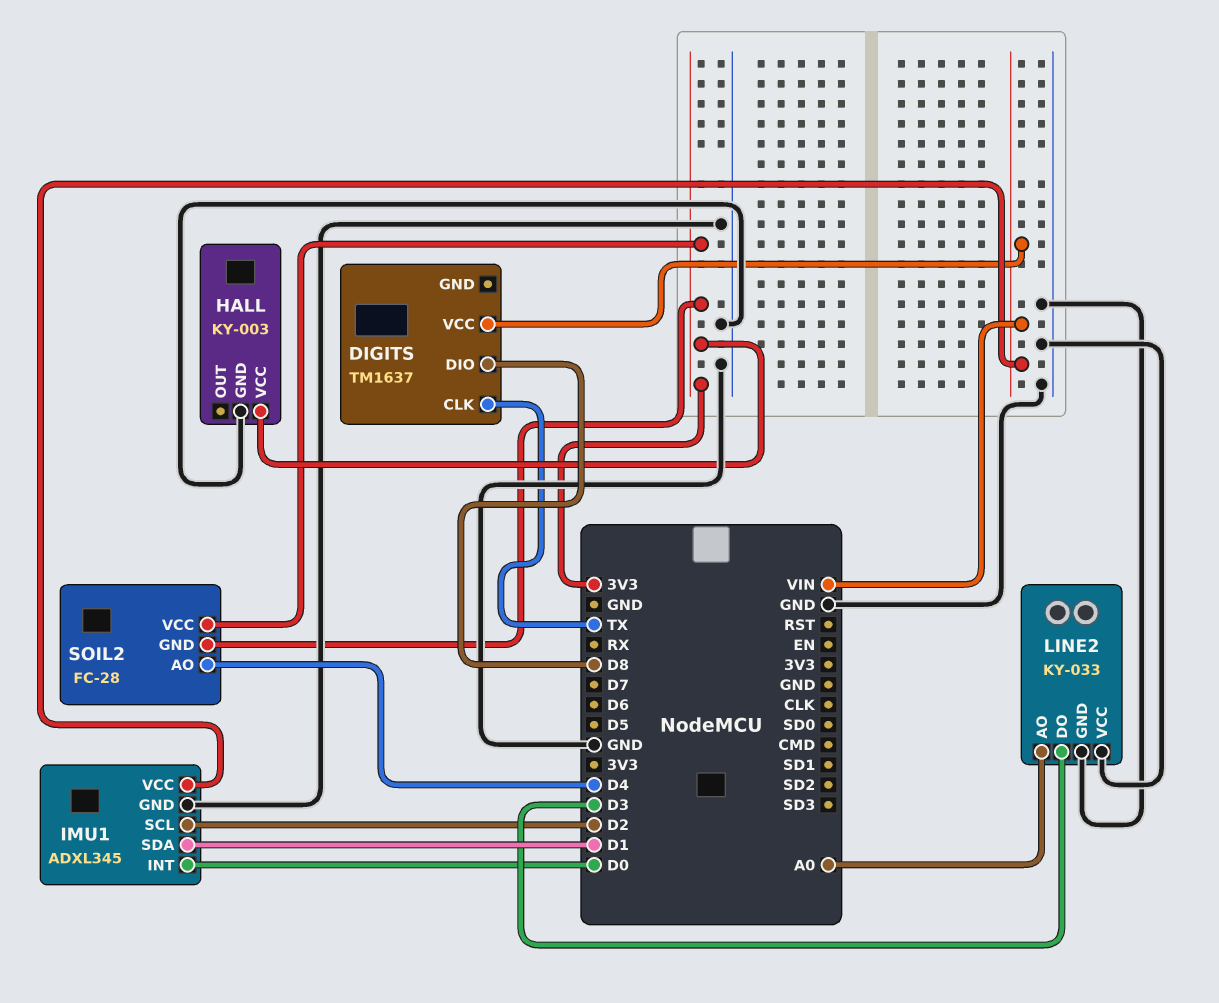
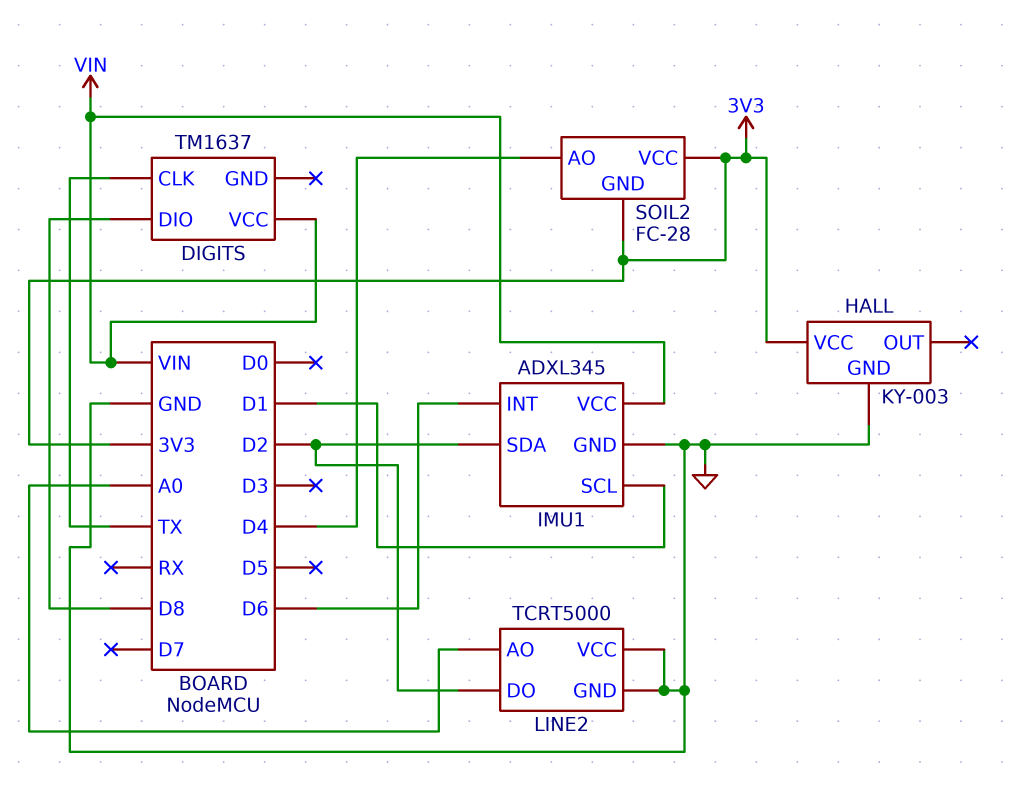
IMU1 pin INT: D0 -> D6
IMU1 pin SCL: D2 -> D1
IMU1 pin SDA: D1 -> D2
LINE2: KY-033 -> TCRT5000
LINE2 pin DO: D3 -> D2

